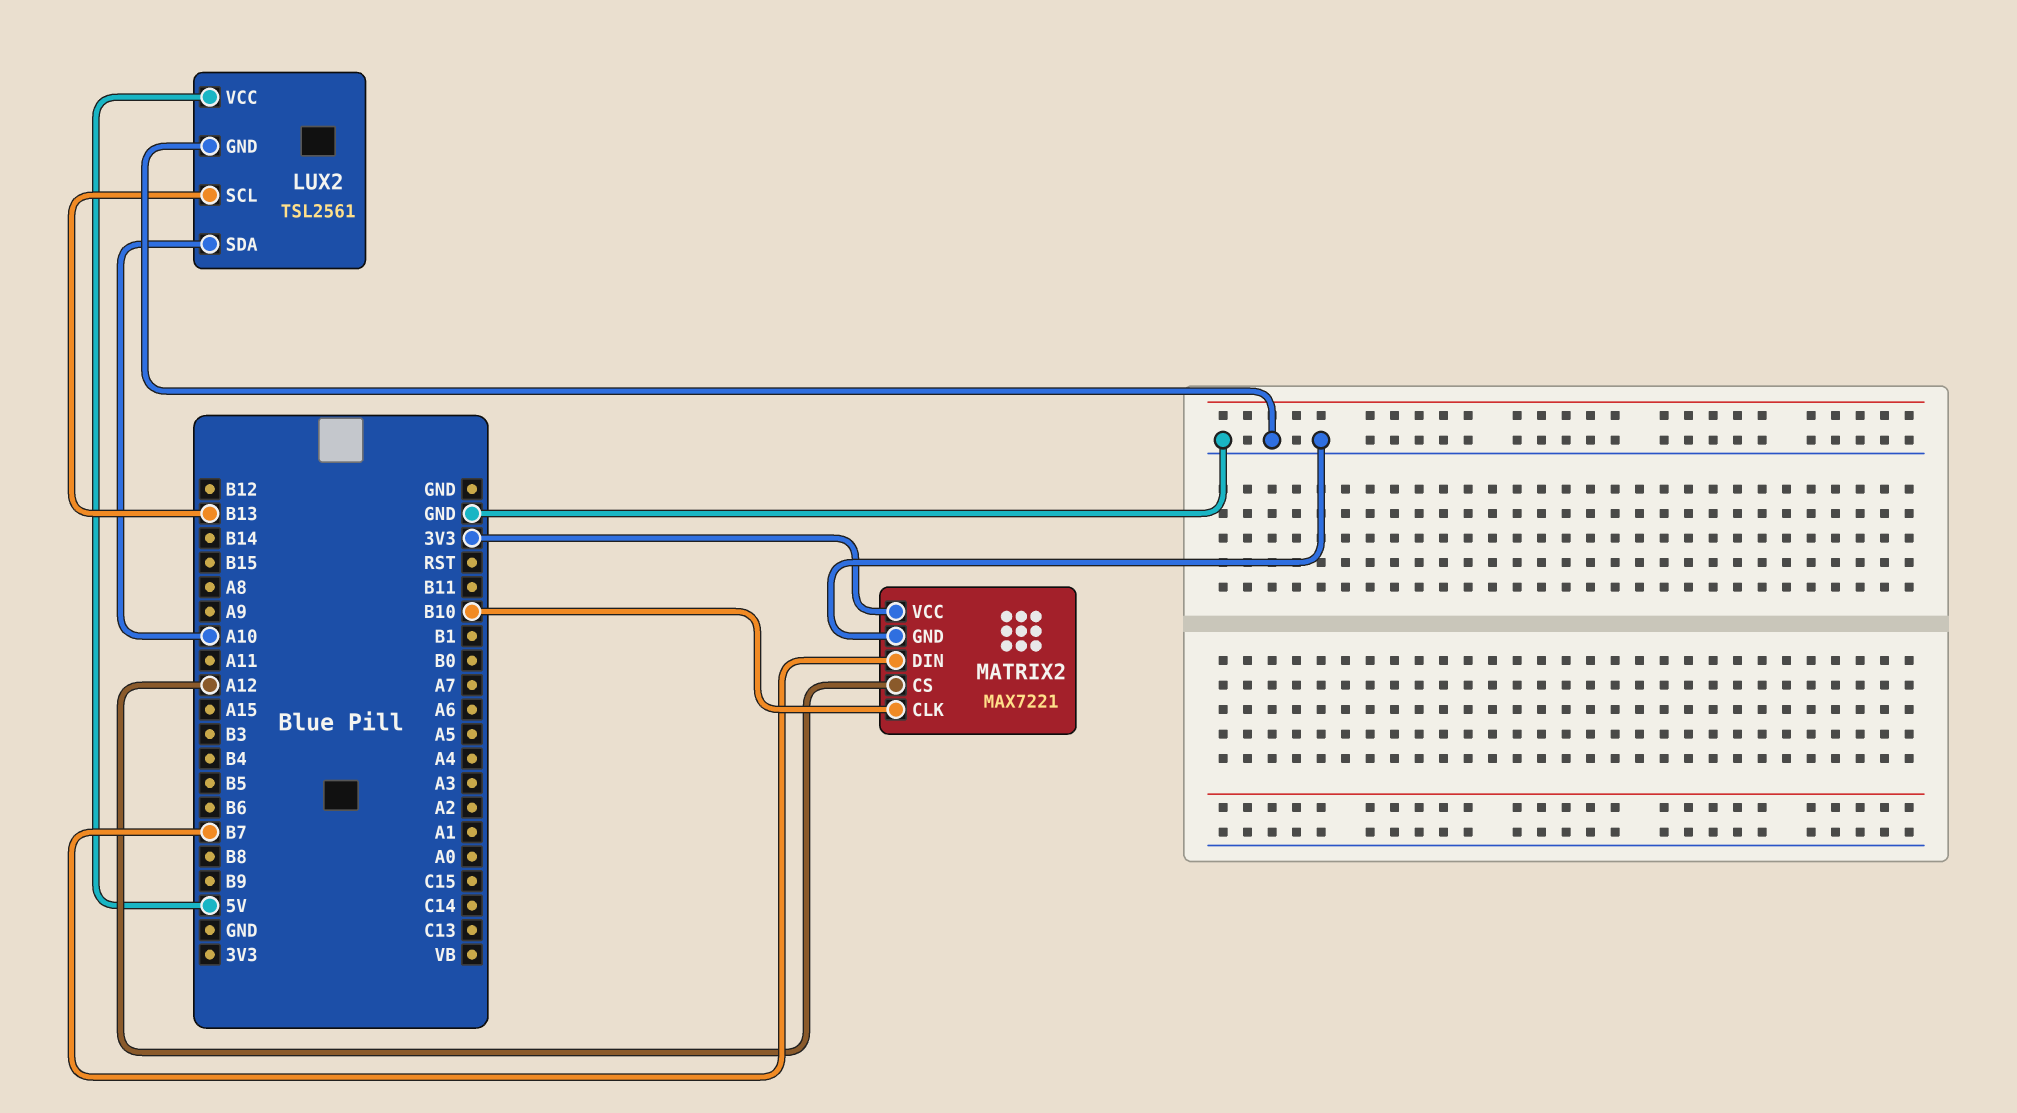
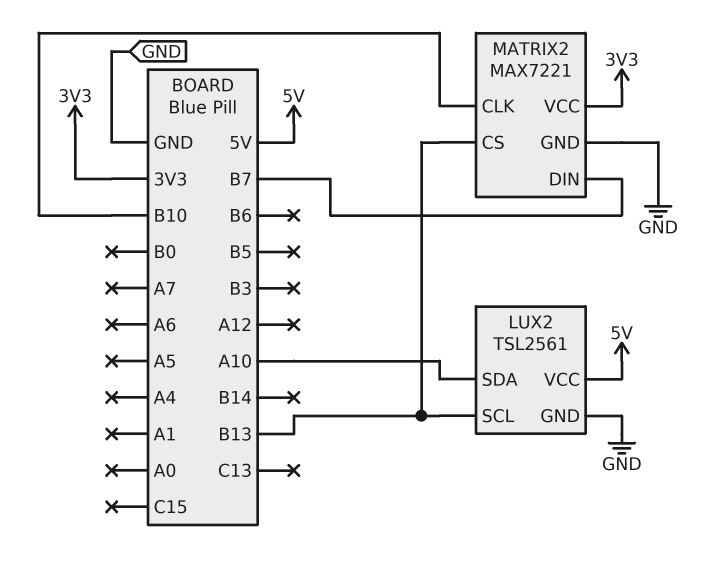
MATRIX2 pin CS: A12 -> B13

